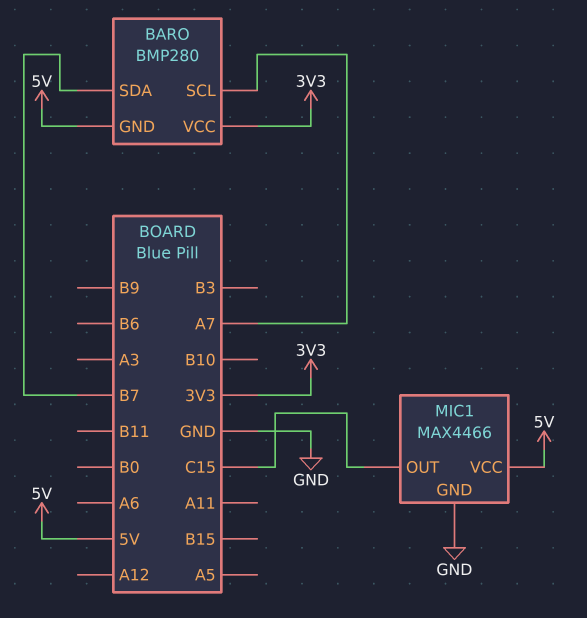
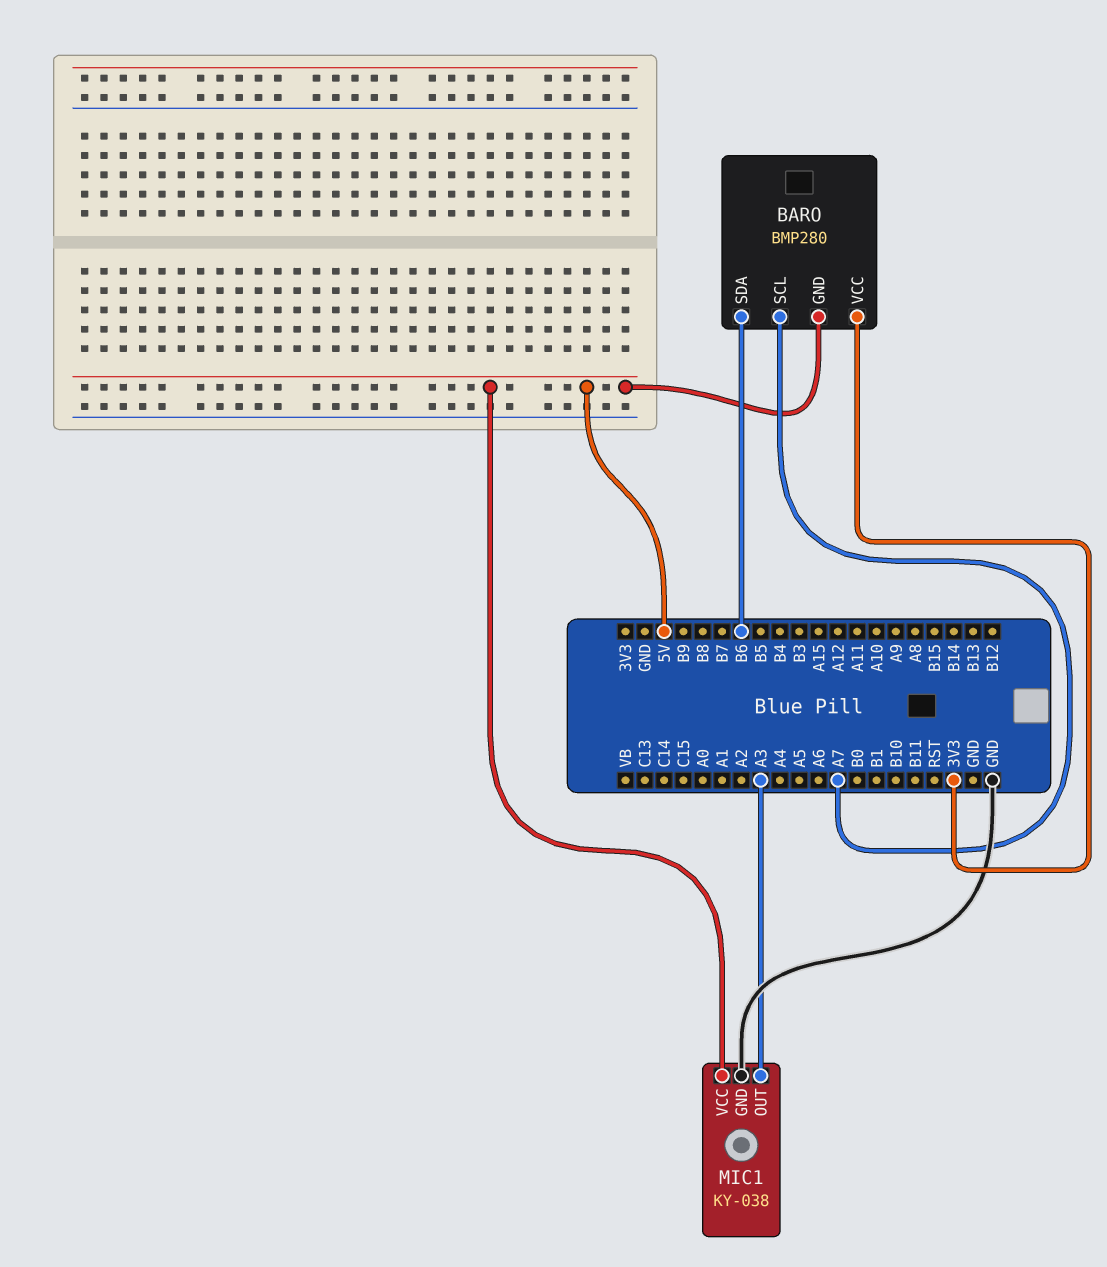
BARO pin SDA: B7 -> B6
MIC1: MAX4466 -> KY-038
MIC1 pin OUT: C15 -> A3

